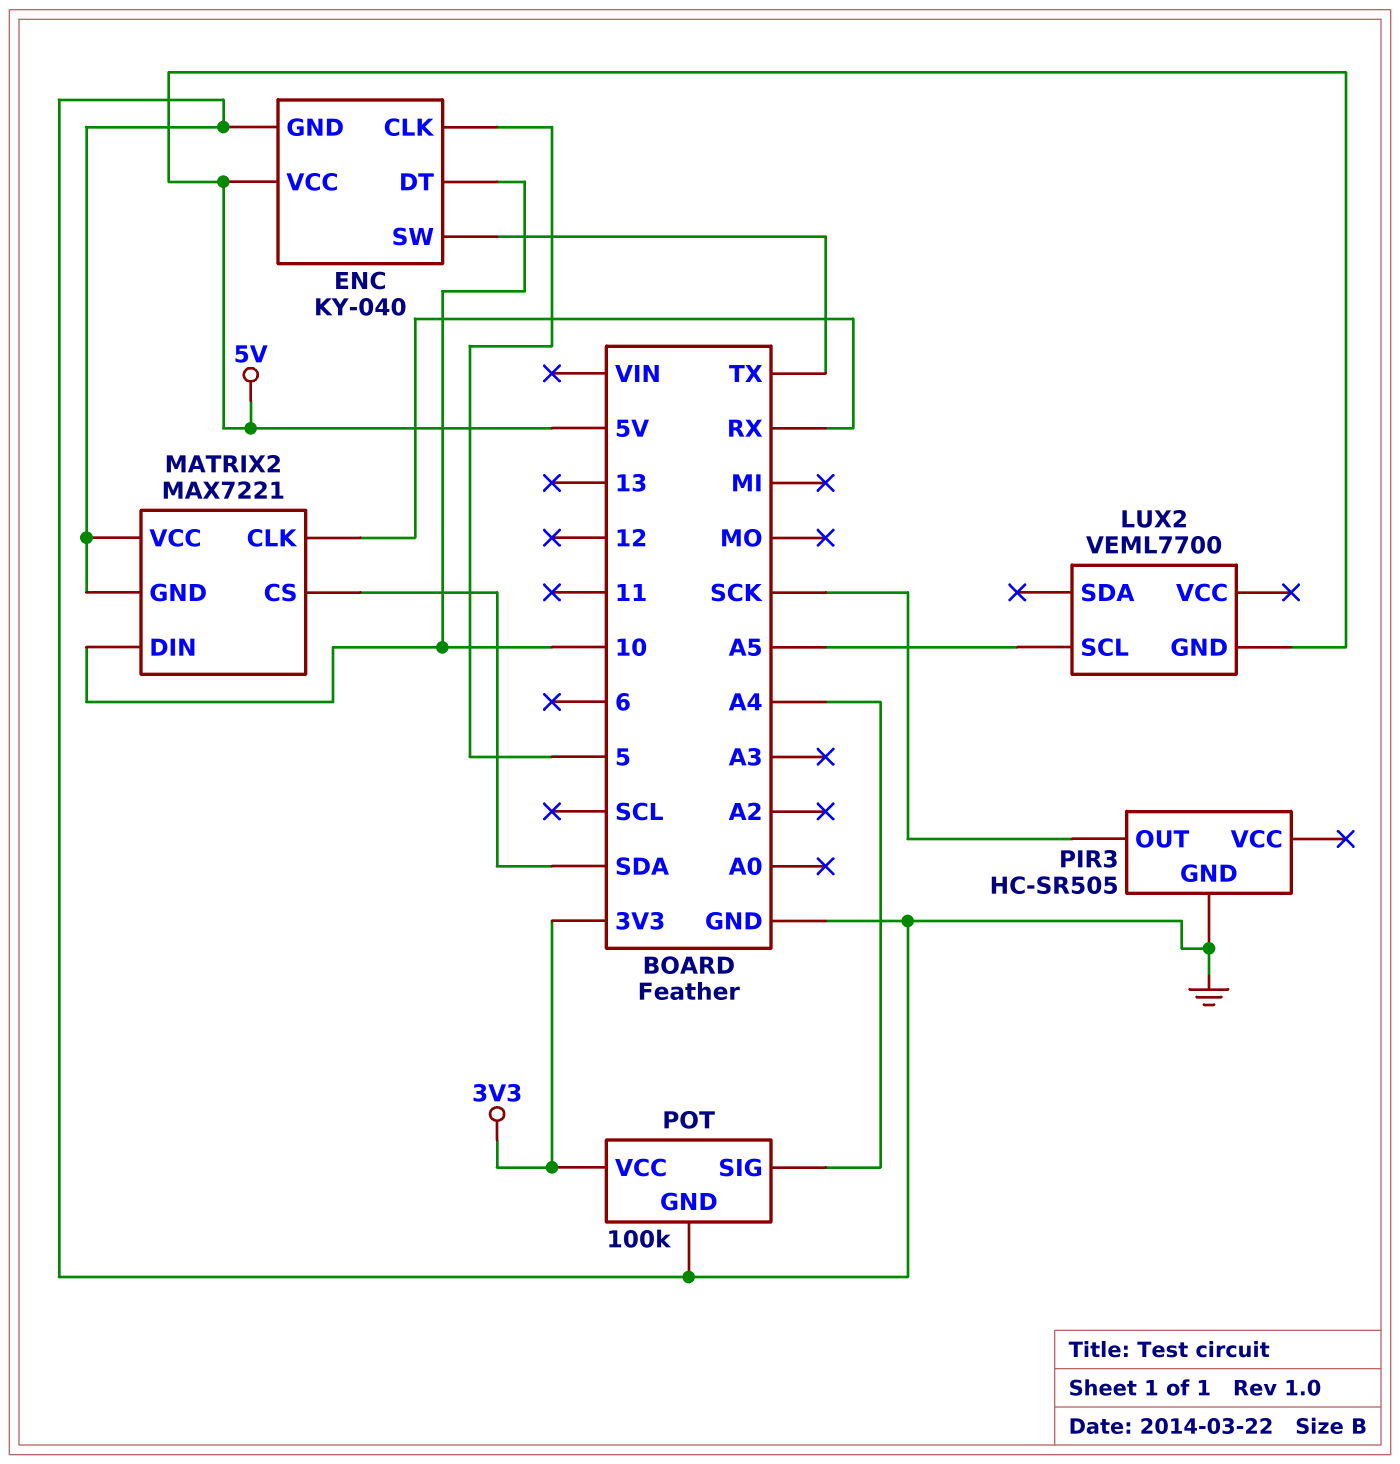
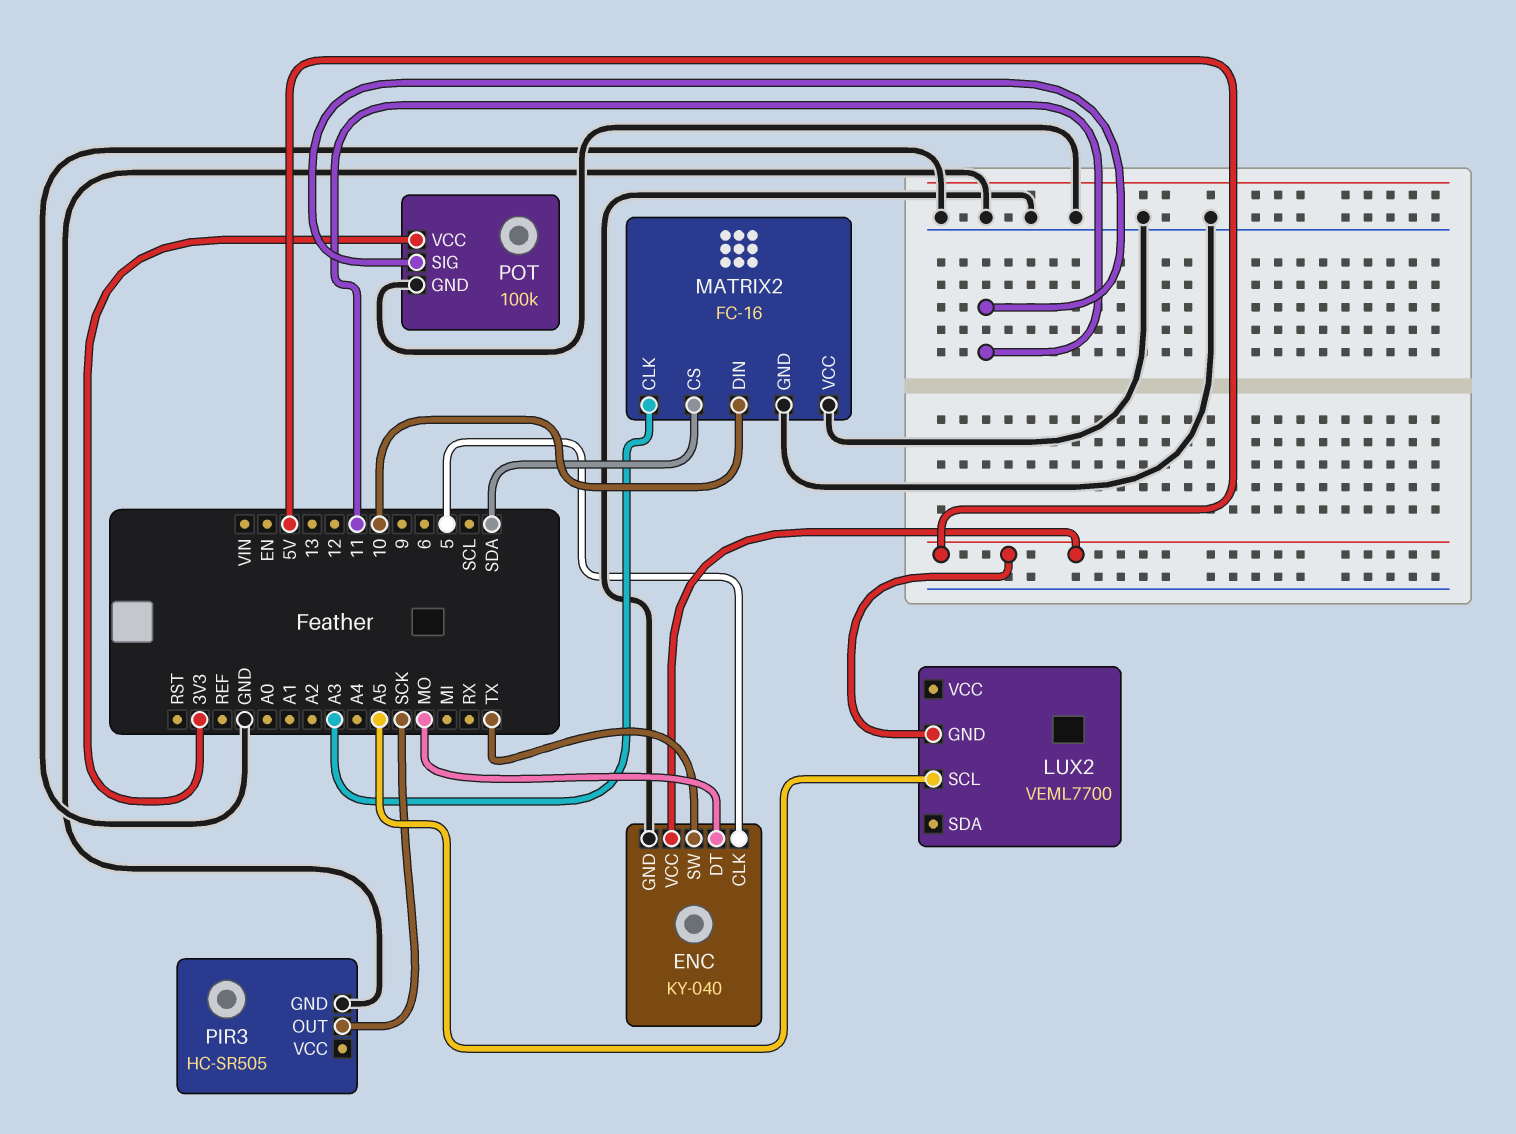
ENC pin DT: 10 -> MO
MATRIX2: MAX7221 -> FC-16
MATRIX2 pin CLK: RX -> A3
POT pin SIG: A4 -> 11

